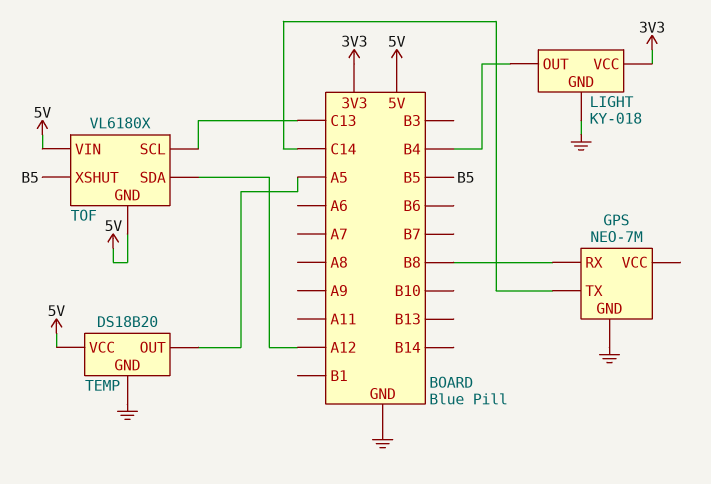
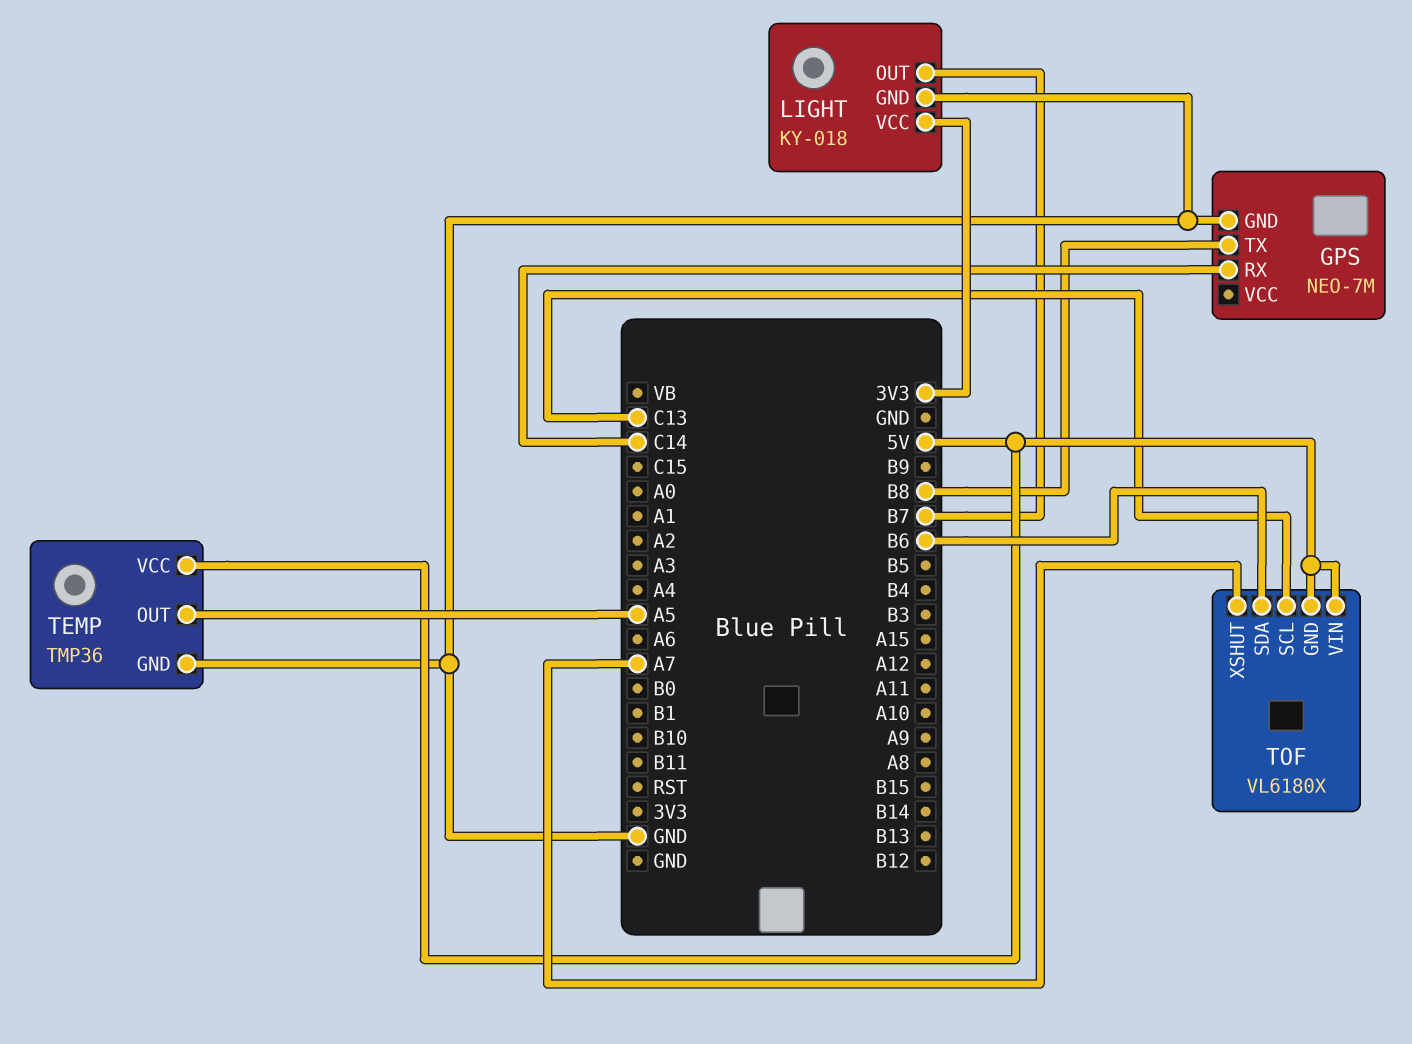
GPS pin RX: B8 -> C14
GPS pin TX: C14 -> B8
LIGHT pin OUT: B4 -> B7
TEMP: DS18B20 -> TMP36
TOF pin SDA: A12 -> B6
TOF pin XSHUT: B5 -> A7

